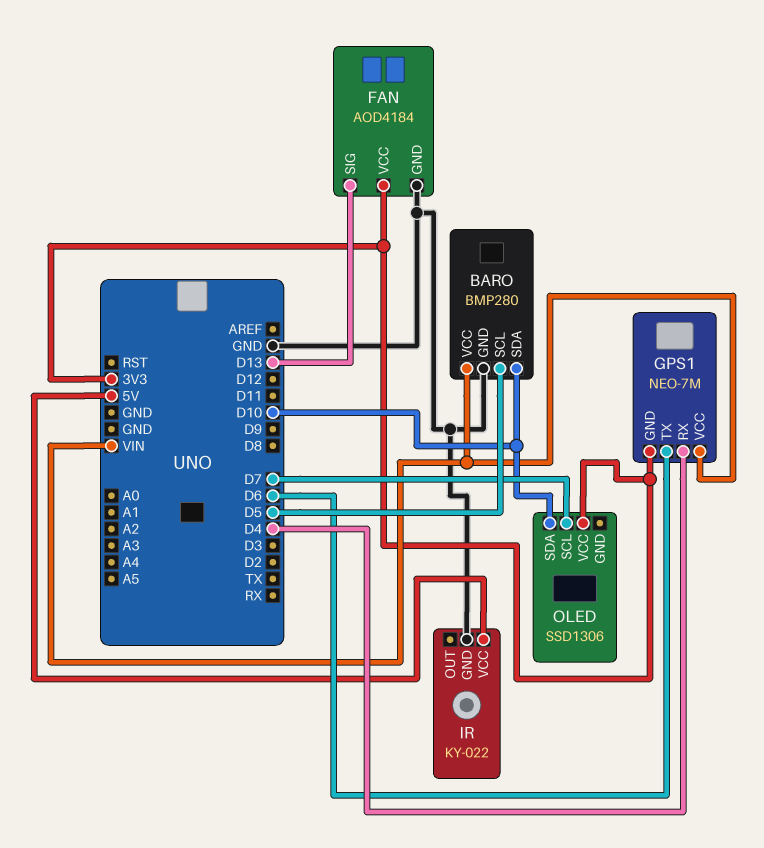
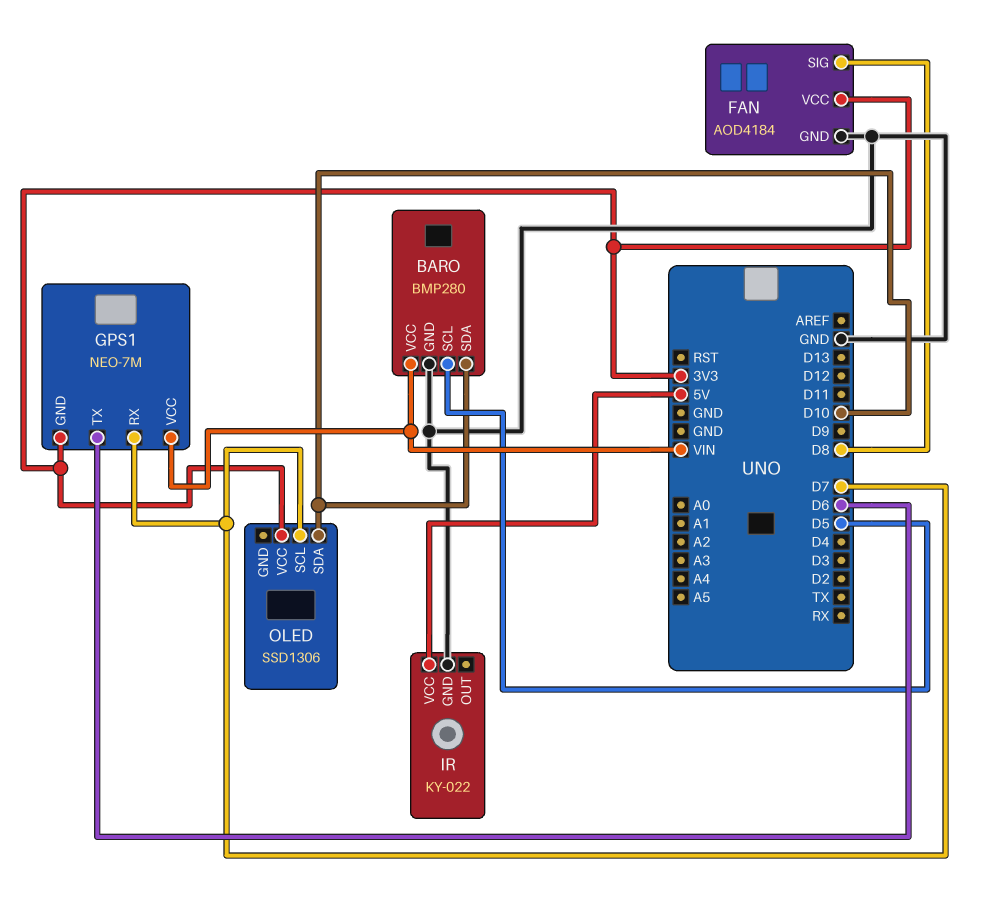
FAN pin SIG: D13 -> D8
GPS1 pin RX: D4 -> D7

